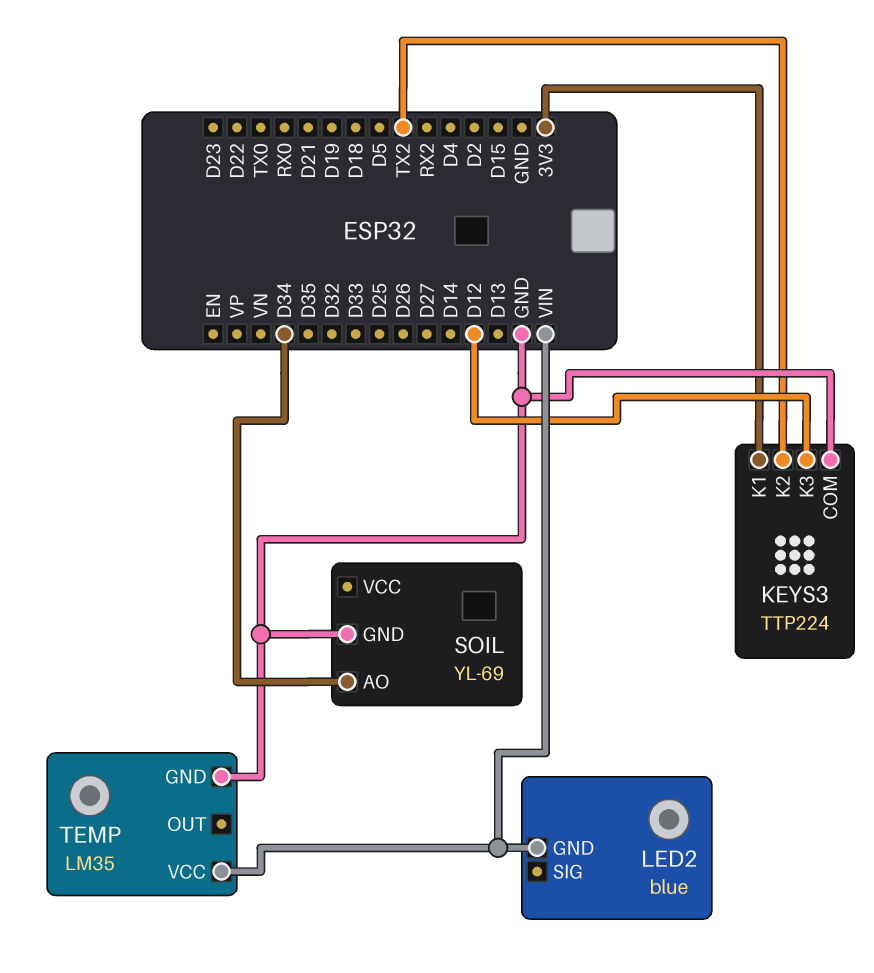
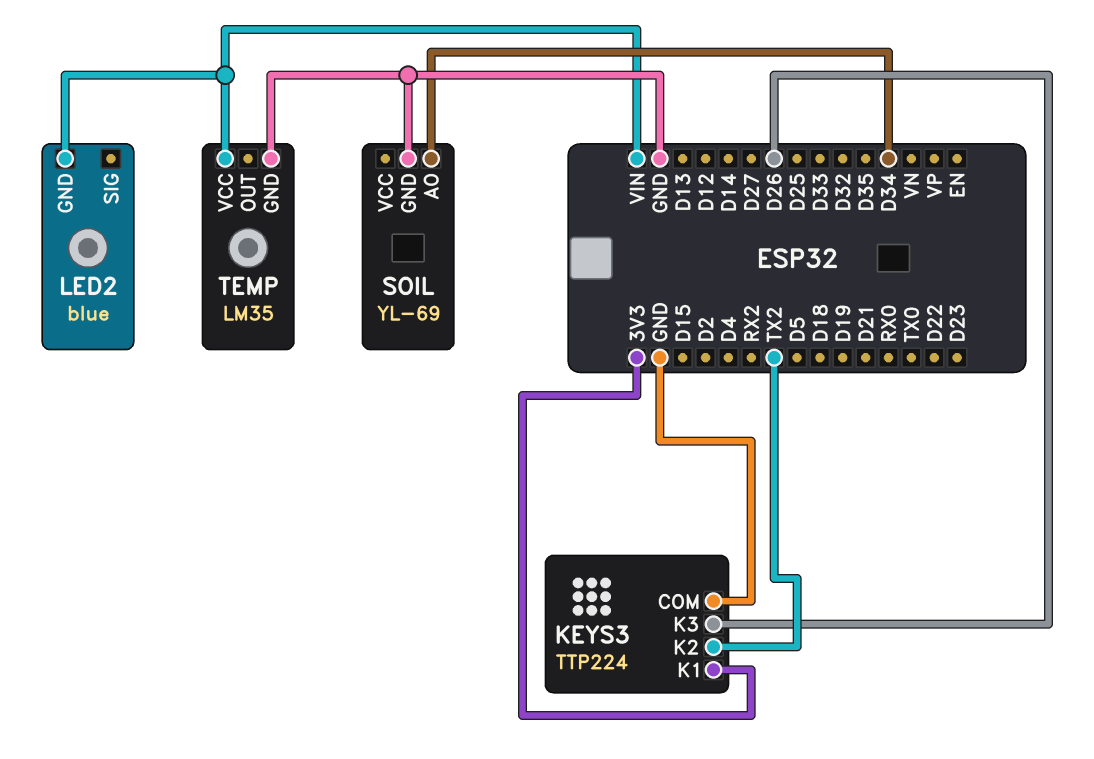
KEYS3 pin K3: D12 -> D26

